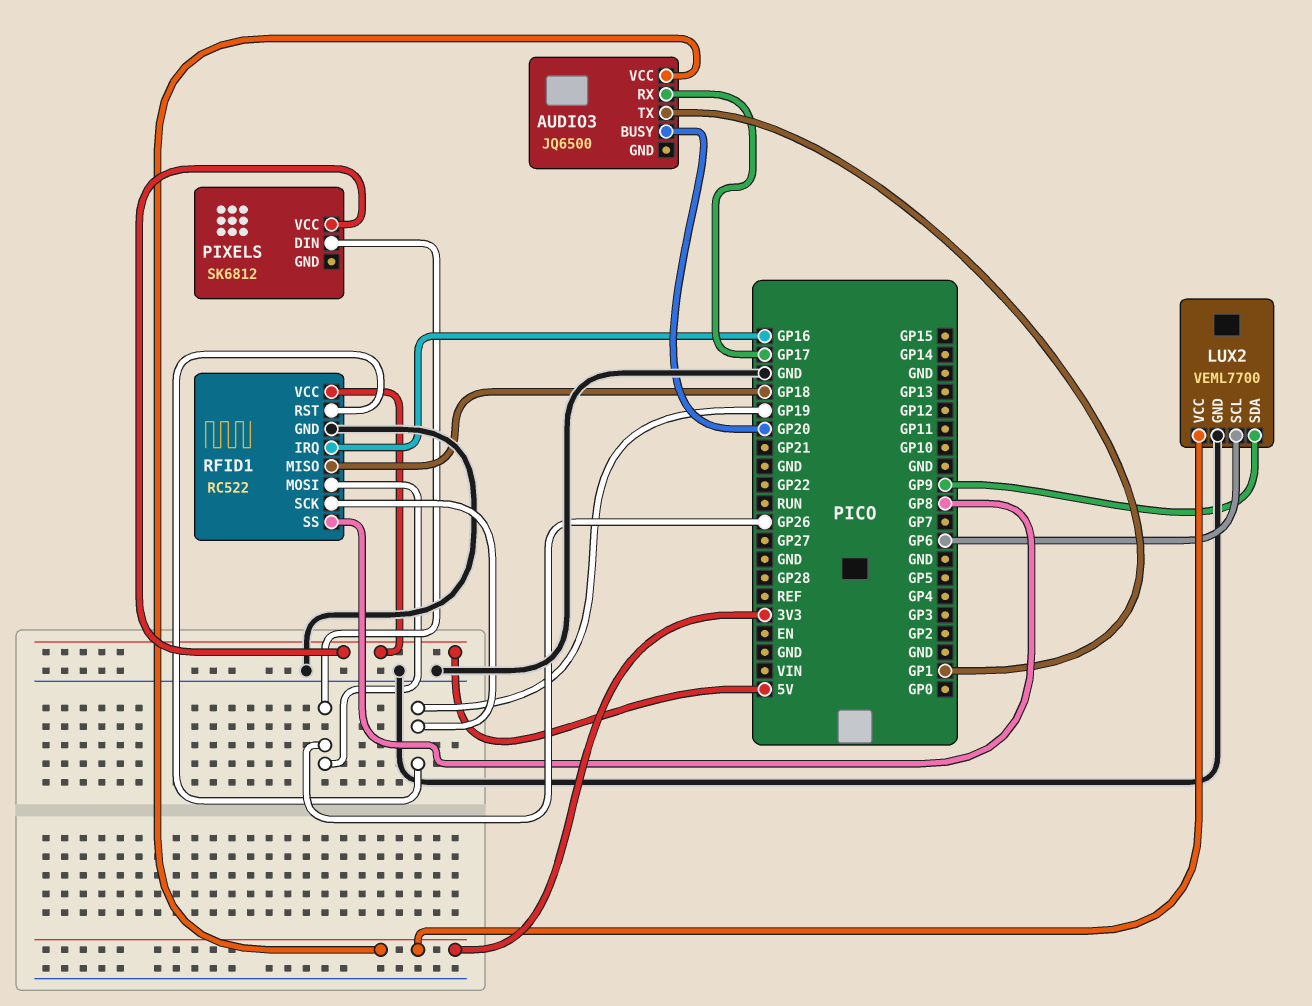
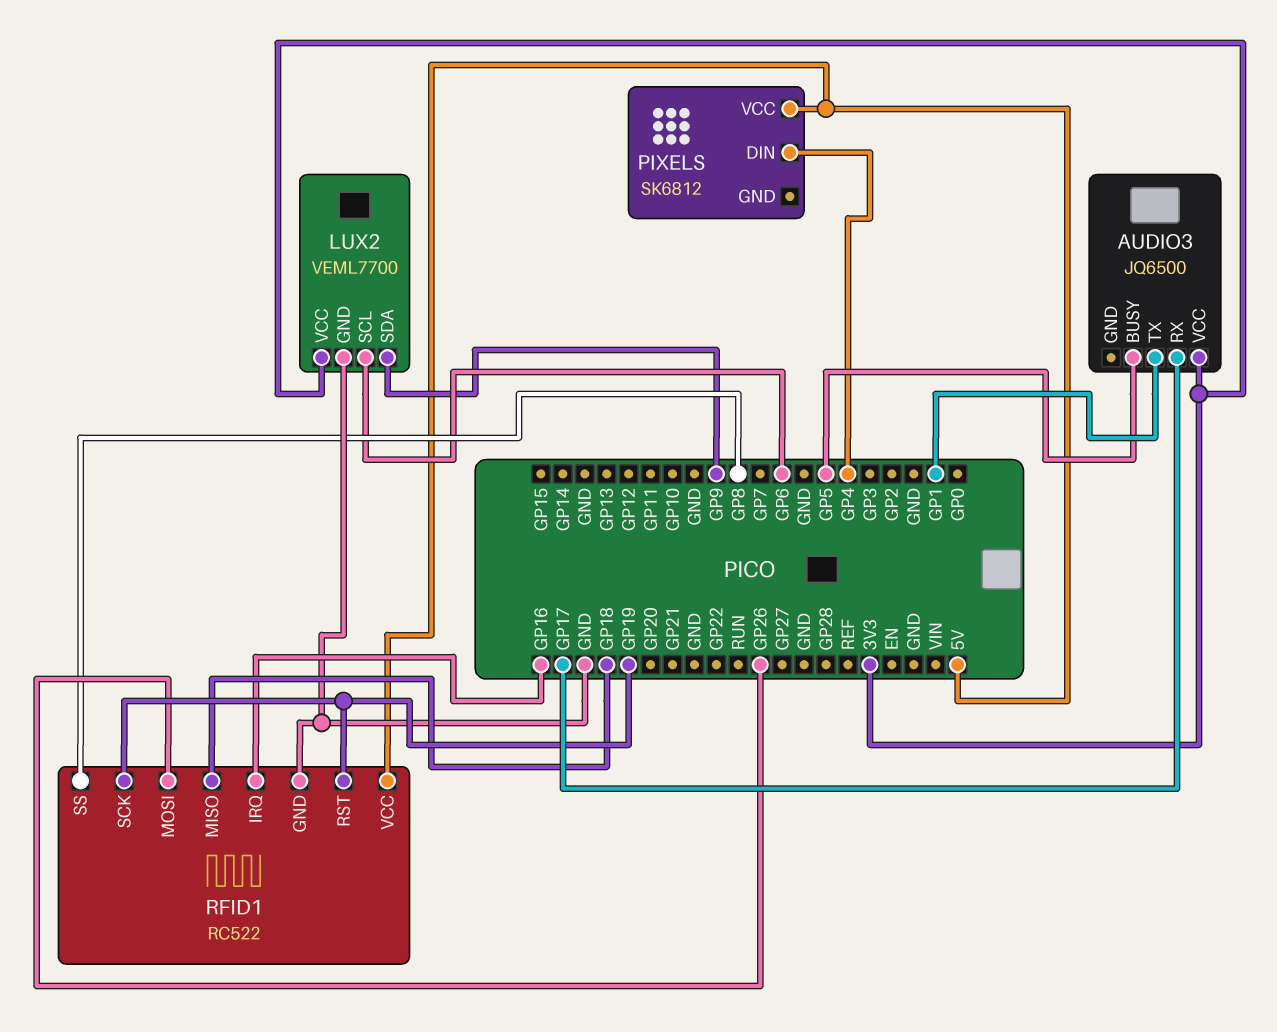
AUDIO3 pin BUSY: GP20 -> GP5
PIXELS pin DIN: GP26 -> GP4

